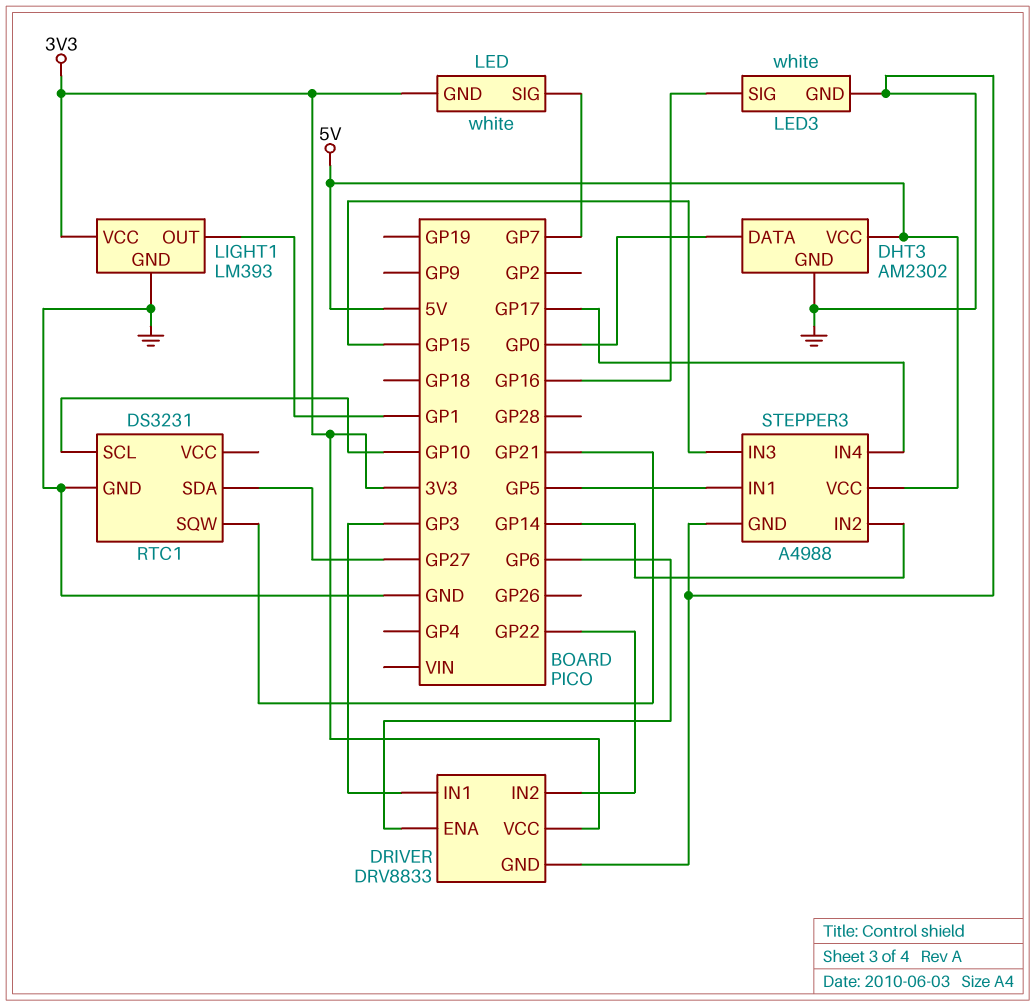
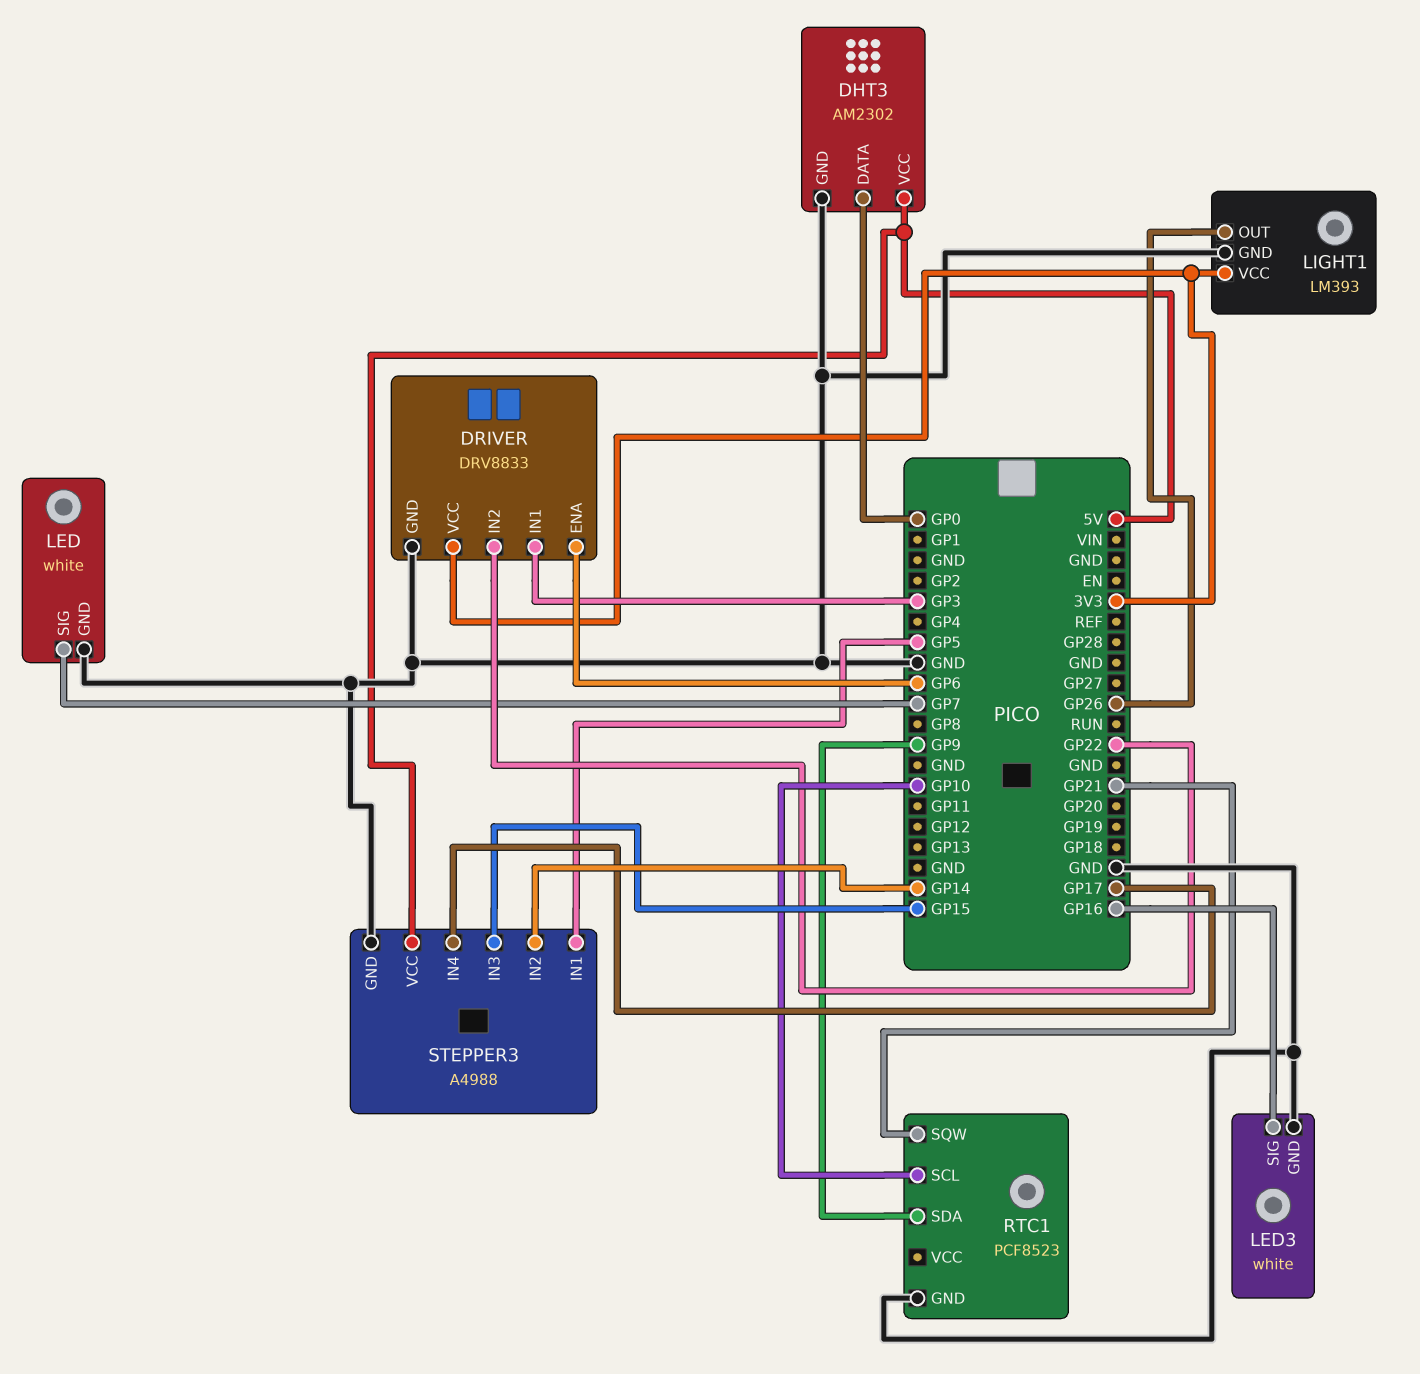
LED pin GND: 3V3 -> GND
LIGHT1 pin OUT: GP1 -> GP26
RTC1: DS3231 -> PCF8523
RTC1 pin SDA: GP27 -> GP9

